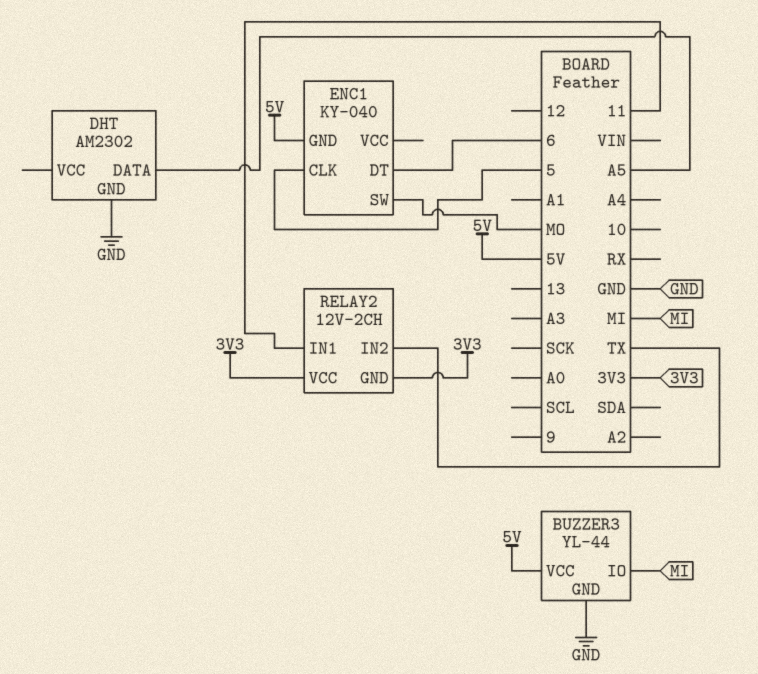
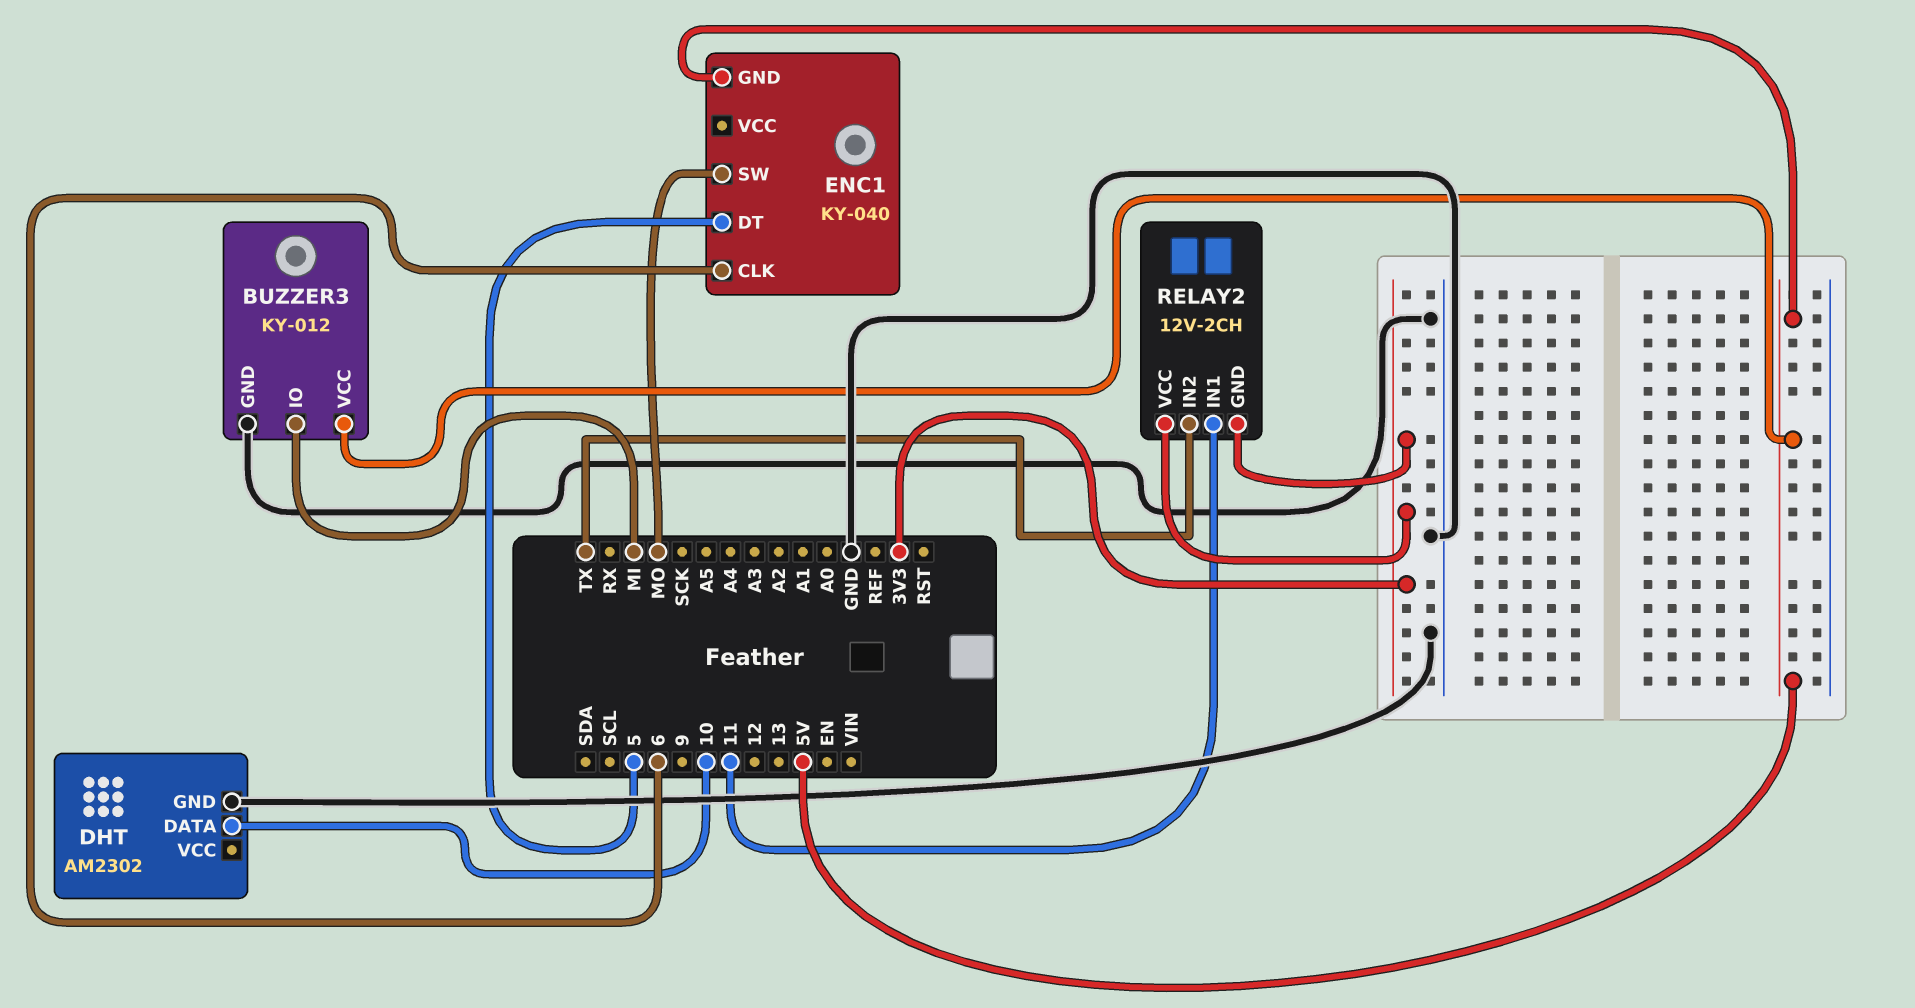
BUZZER3: YL-44 -> KY-012
DHT pin DATA: A5 -> 10
ENC1 pin CLK: 5 -> 6
ENC1 pin DT: 6 -> 5

